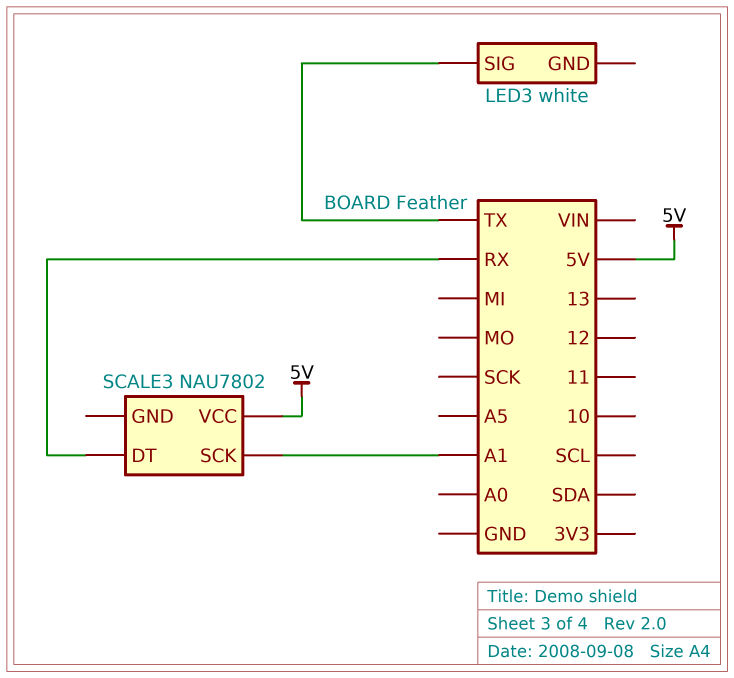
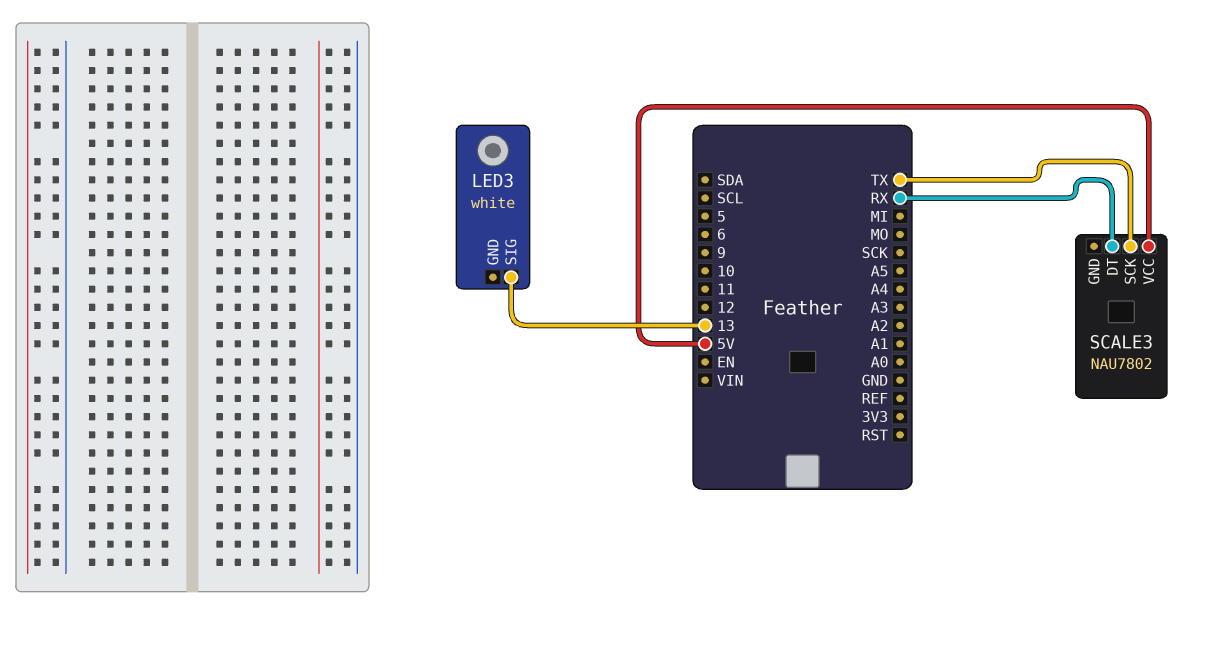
LED3 pin SIG: TX -> 13
SCALE3 pin SCK: A1 -> TX

